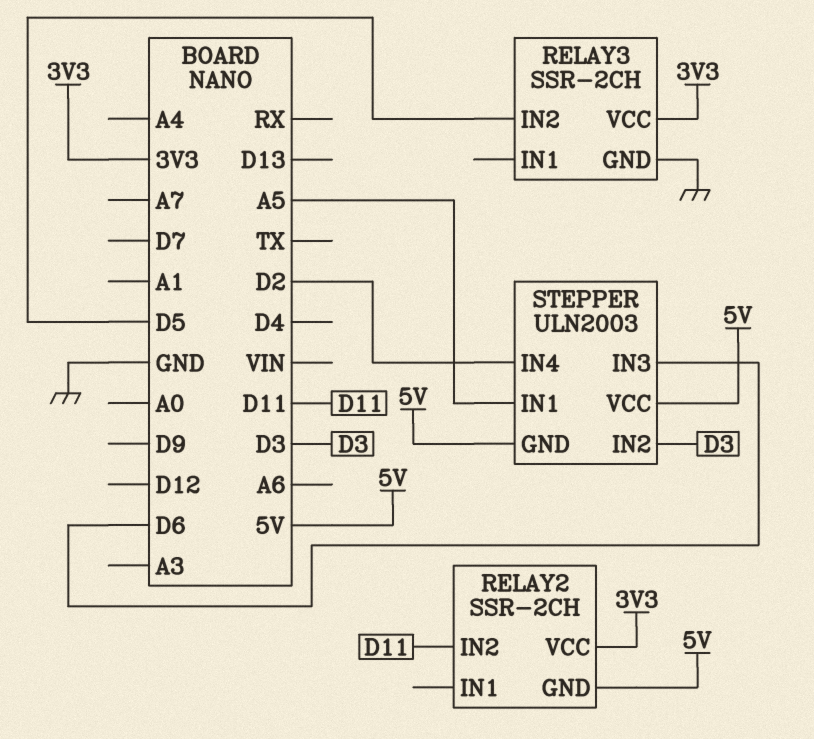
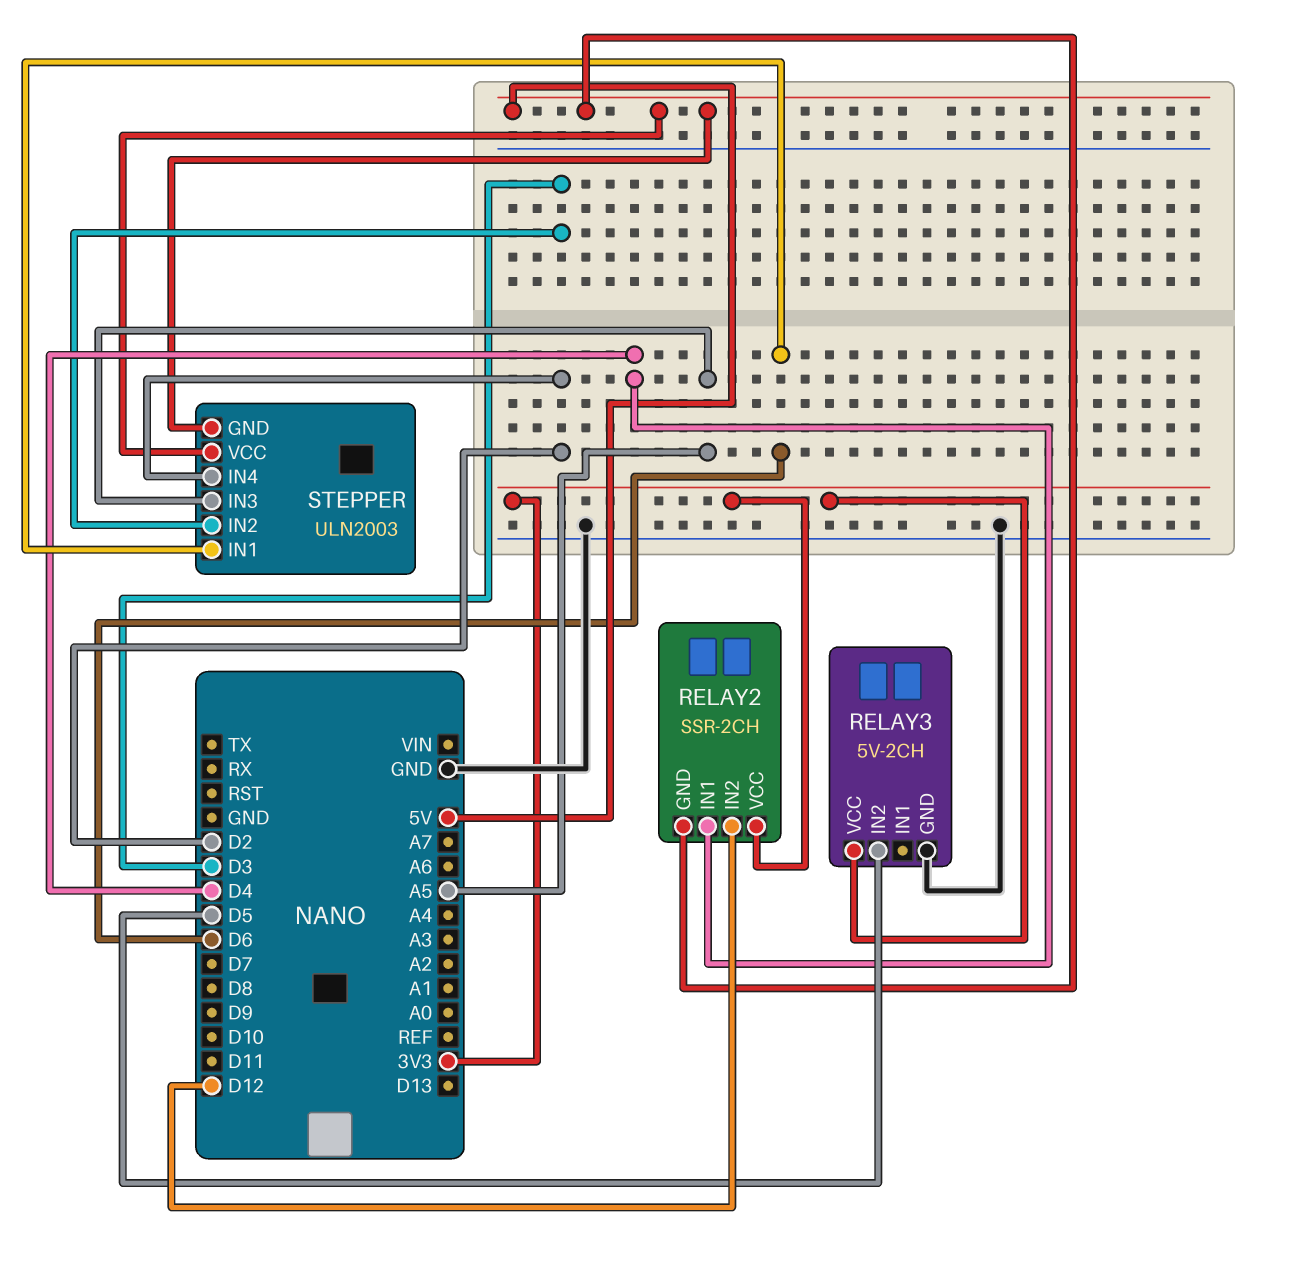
RELAY2 pin IN1: none -> D4
RELAY2 pin IN2: D11 -> D12
RELAY3: SSR-2CH -> 5V-2CH
STEPPER pin IN1: A5 -> D6
STEPPER pin IN3: D6 -> A5

